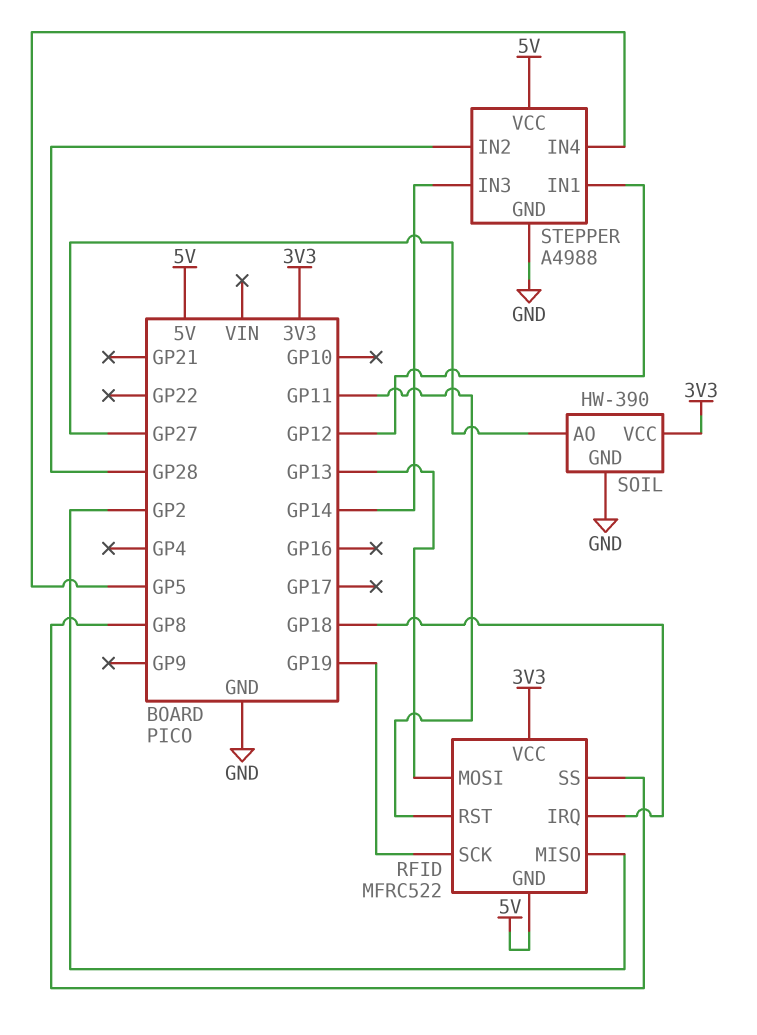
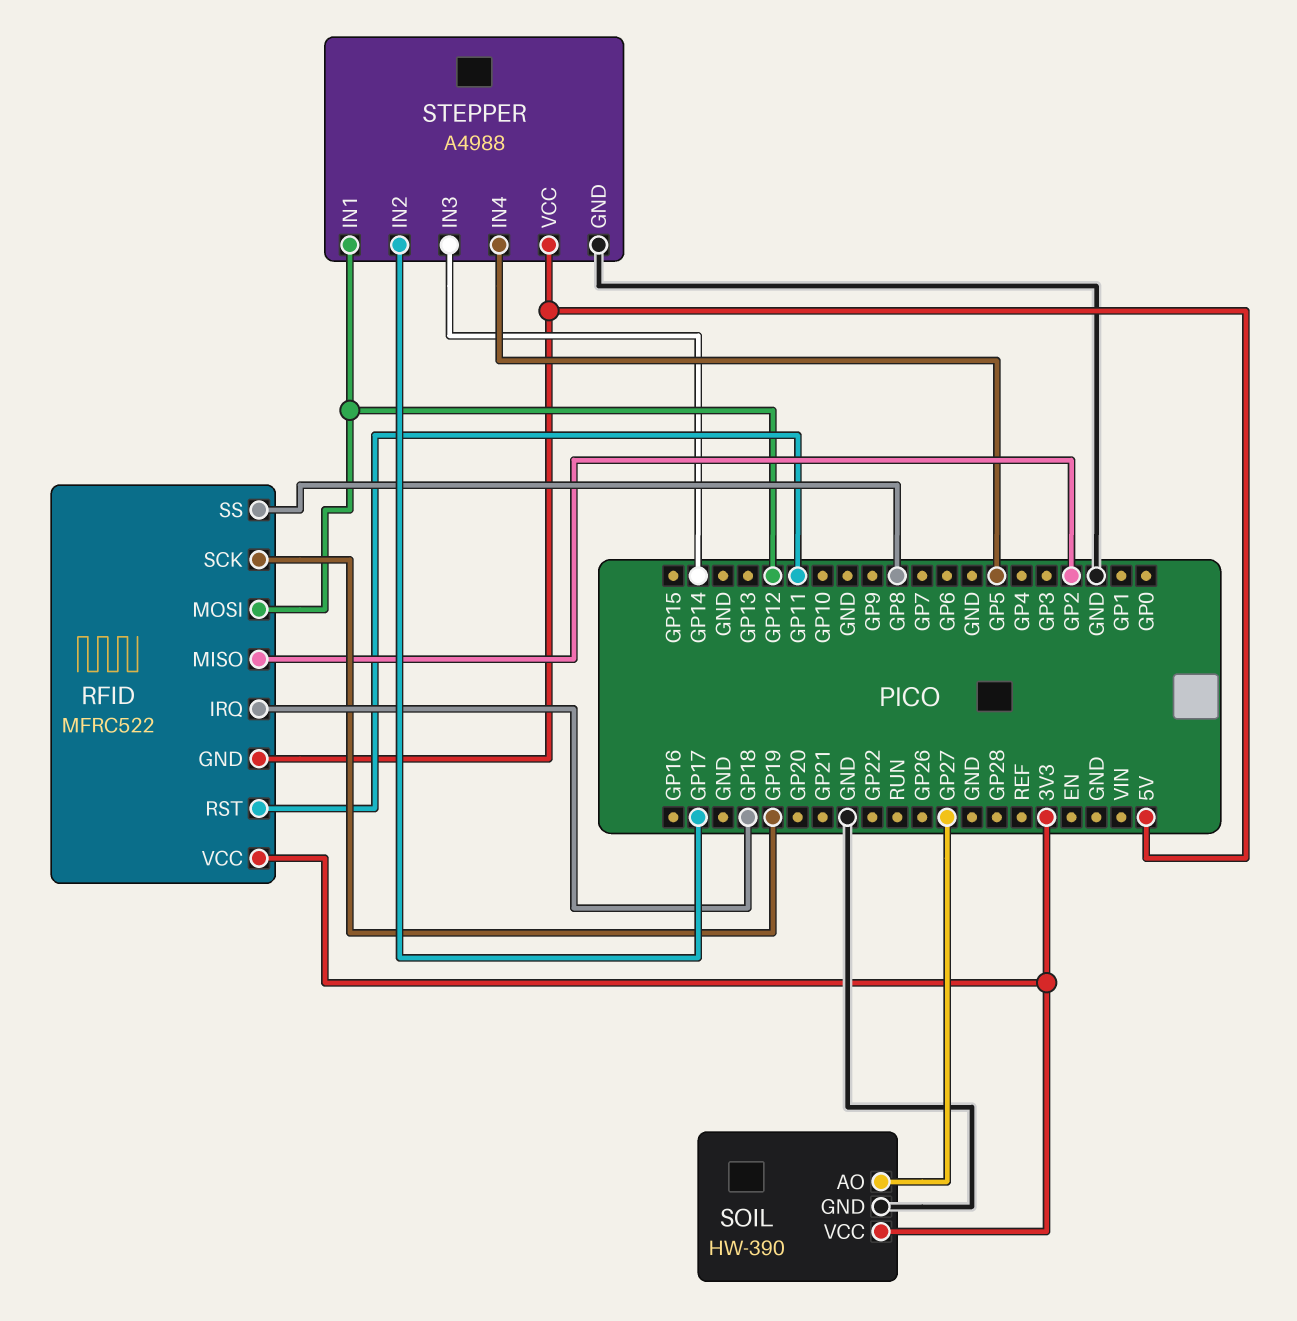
RFID pin MOSI: GP13 -> GP12
STEPPER pin IN2: GP28 -> GP17

